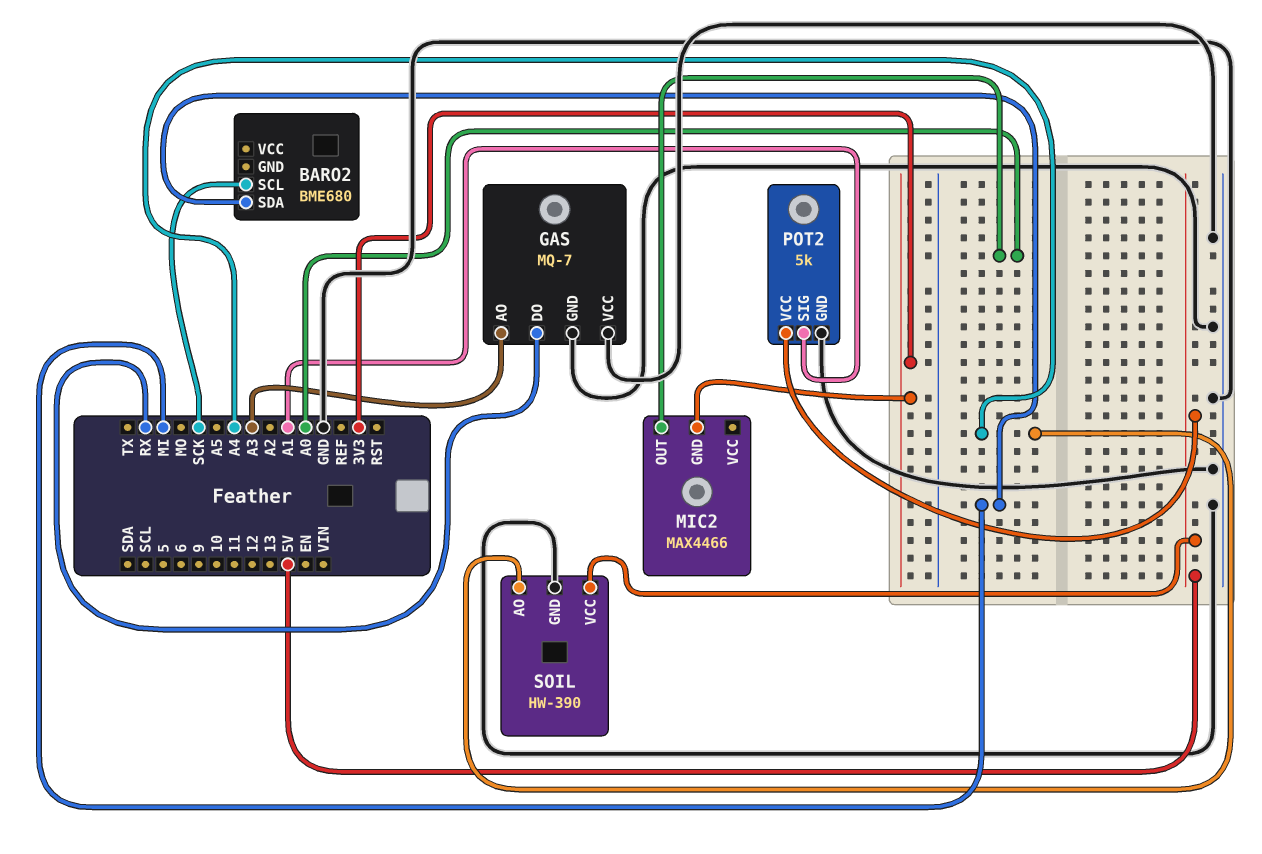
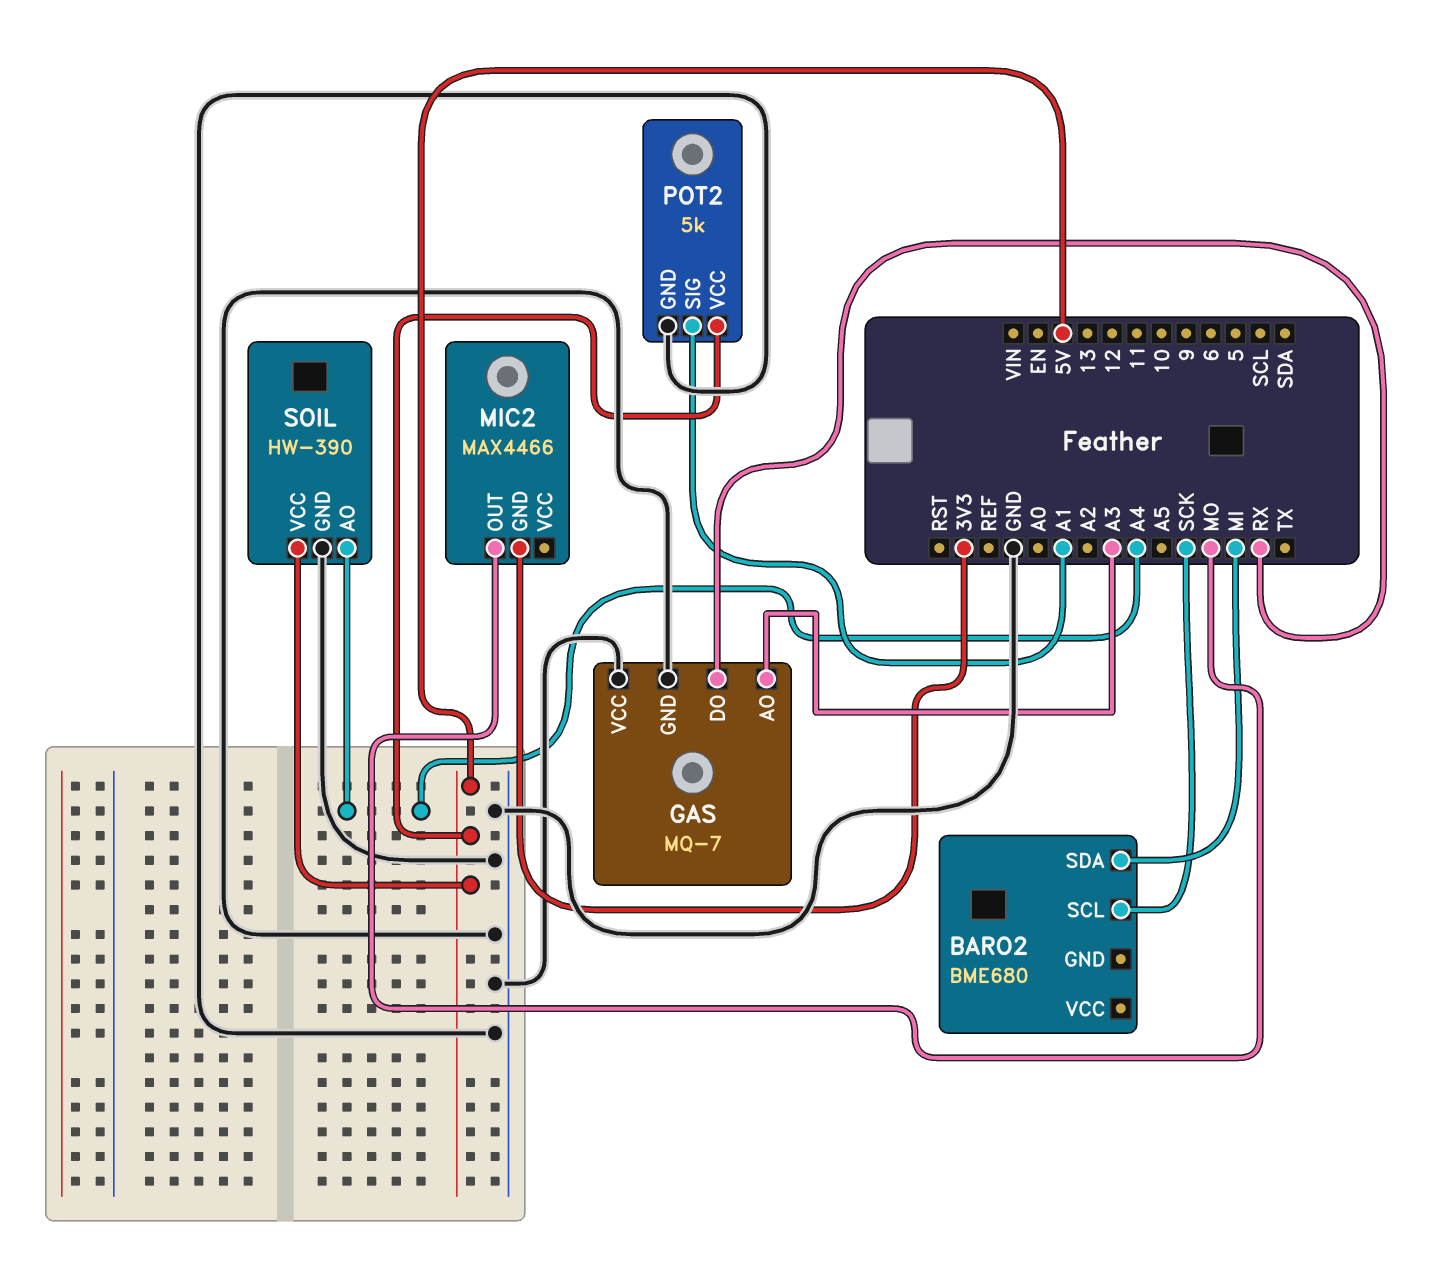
MIC2 pin OUT: A0 -> MO

